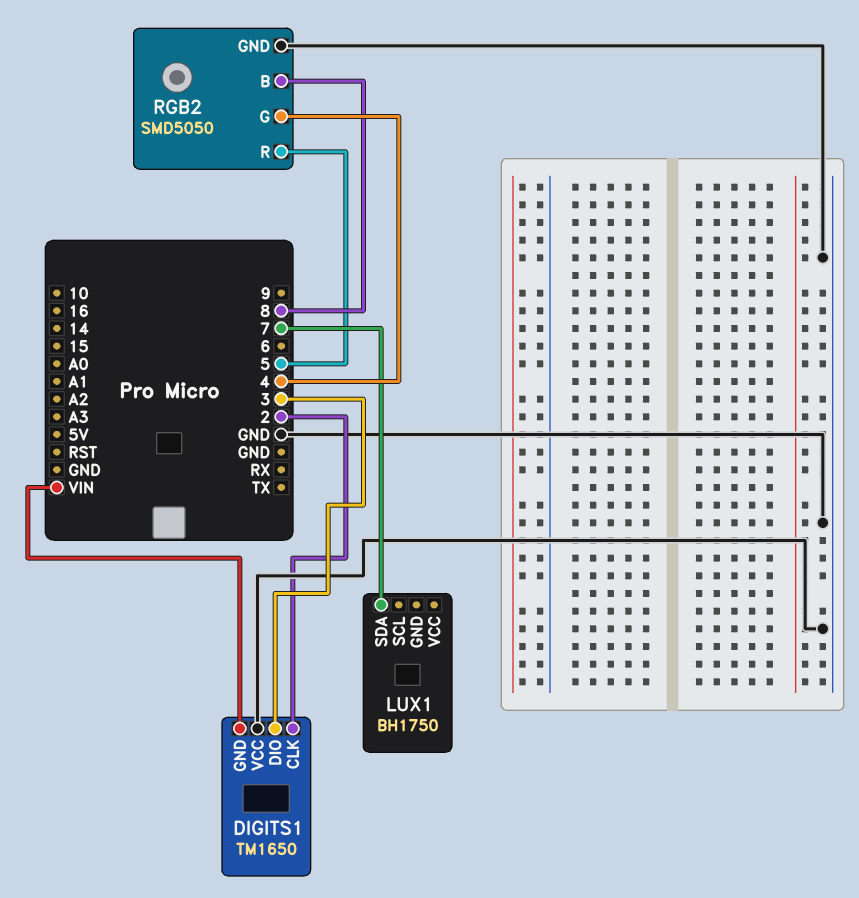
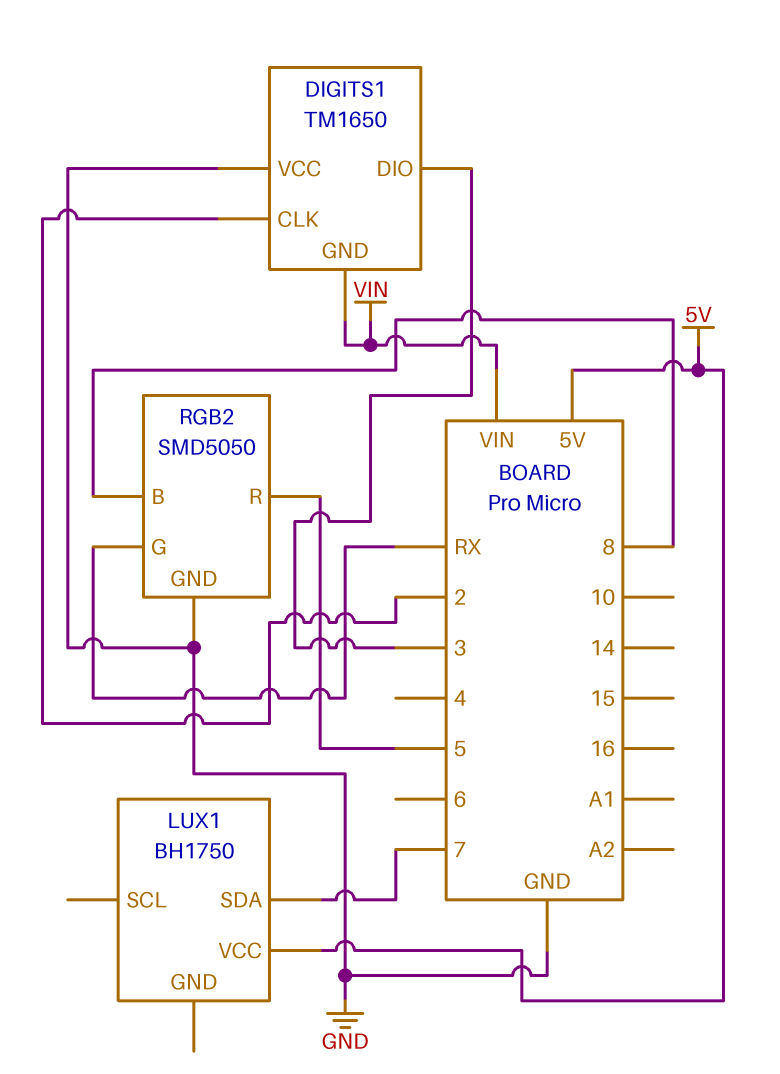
LUX1 pin VCC: none -> 5V
RGB2 pin G: 4 -> RX

